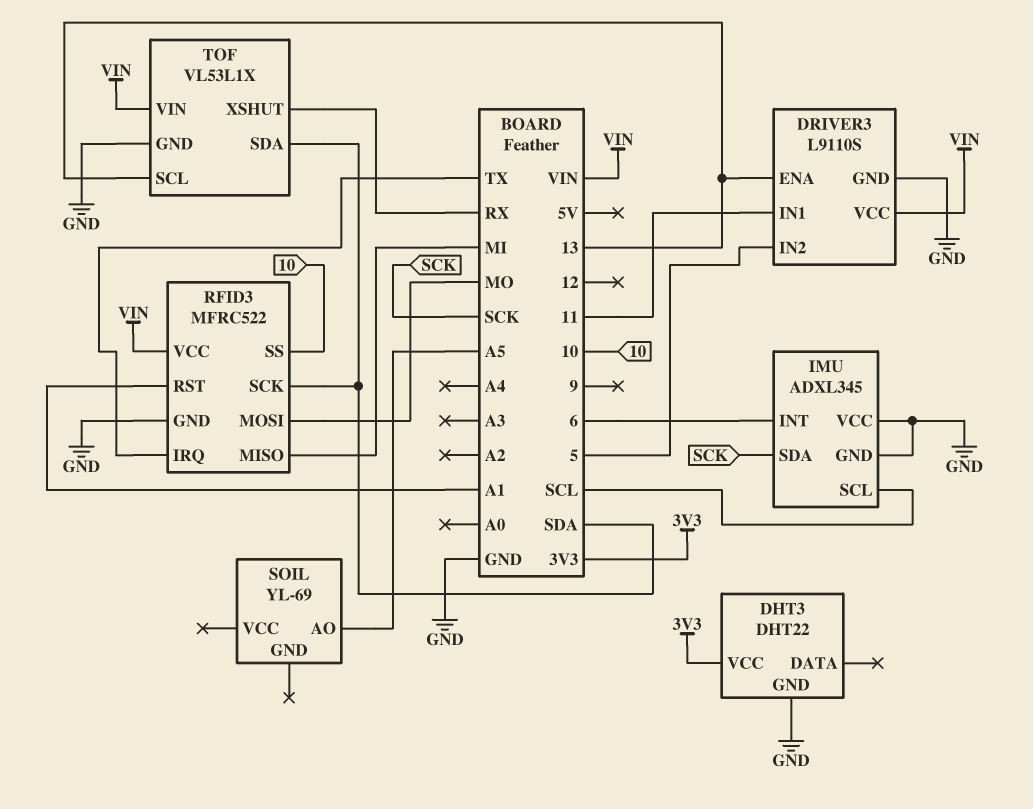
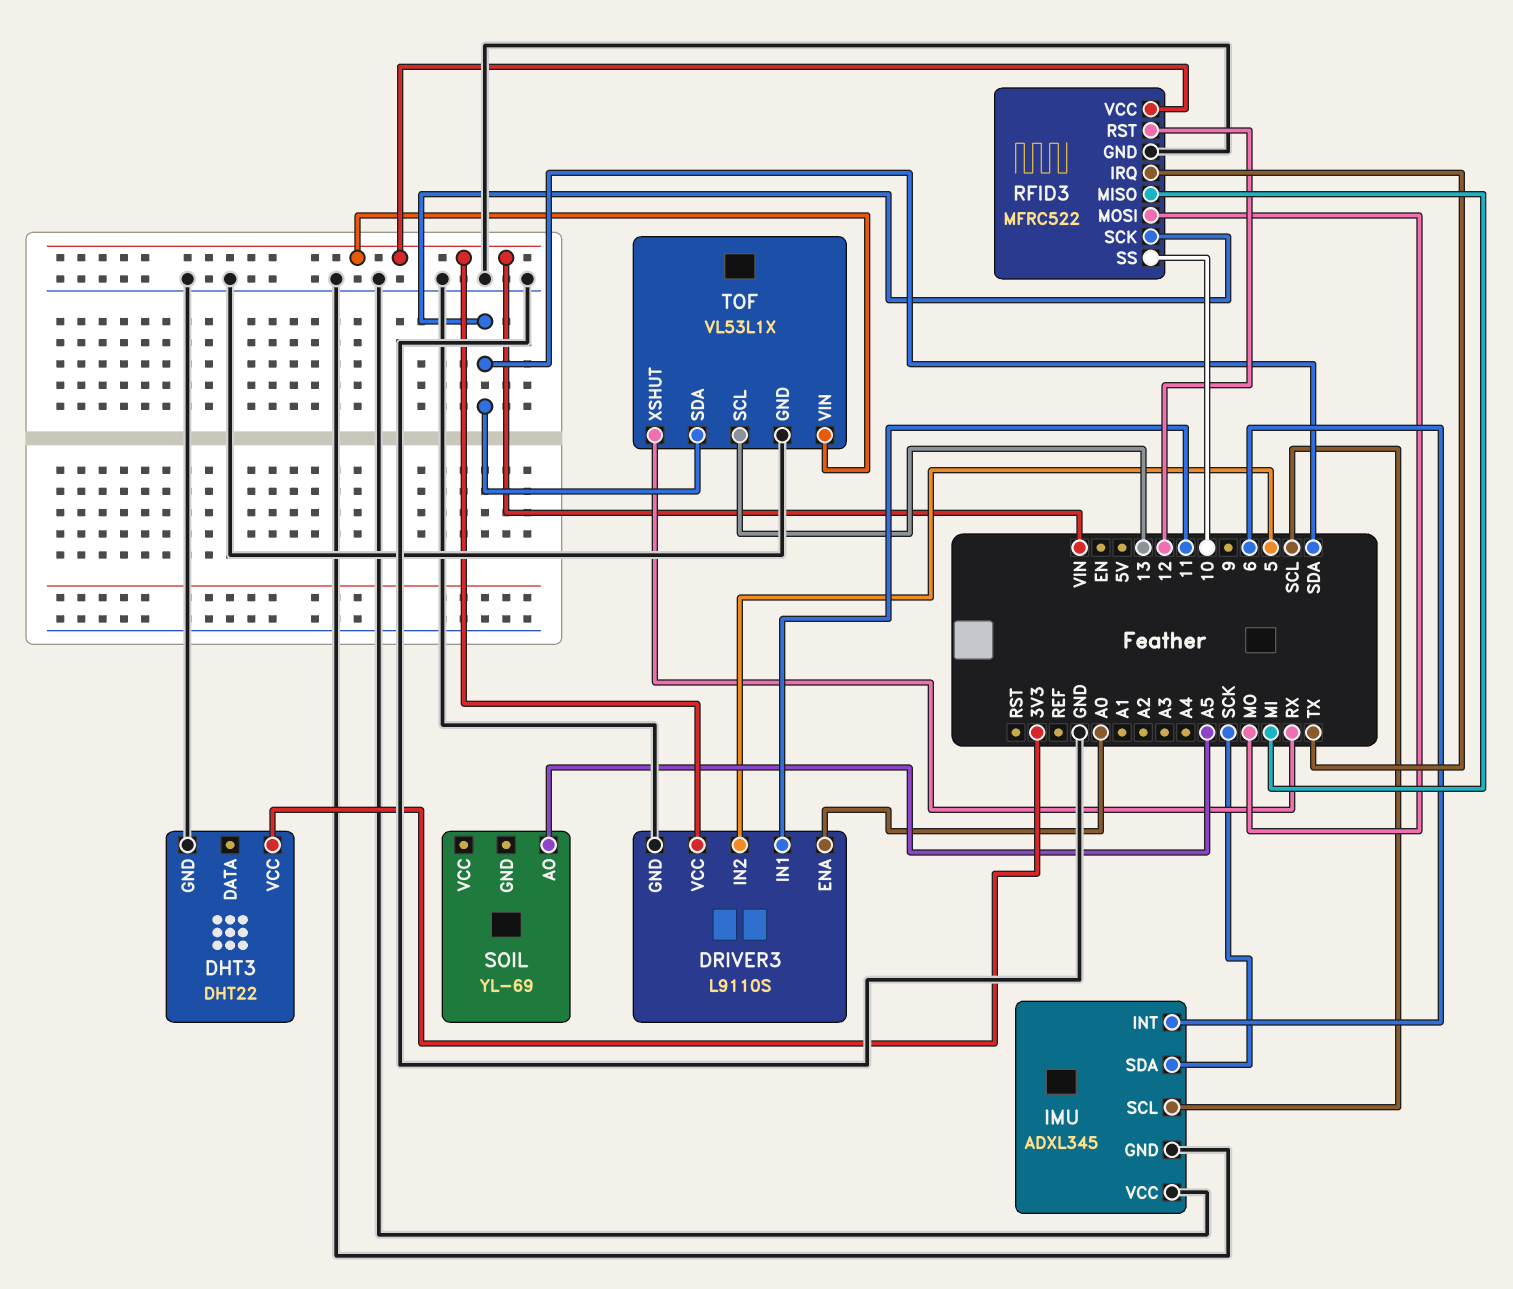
DRIVER3 pin ENA: 13 -> A0
RFID3 pin RST: A1 -> 12

